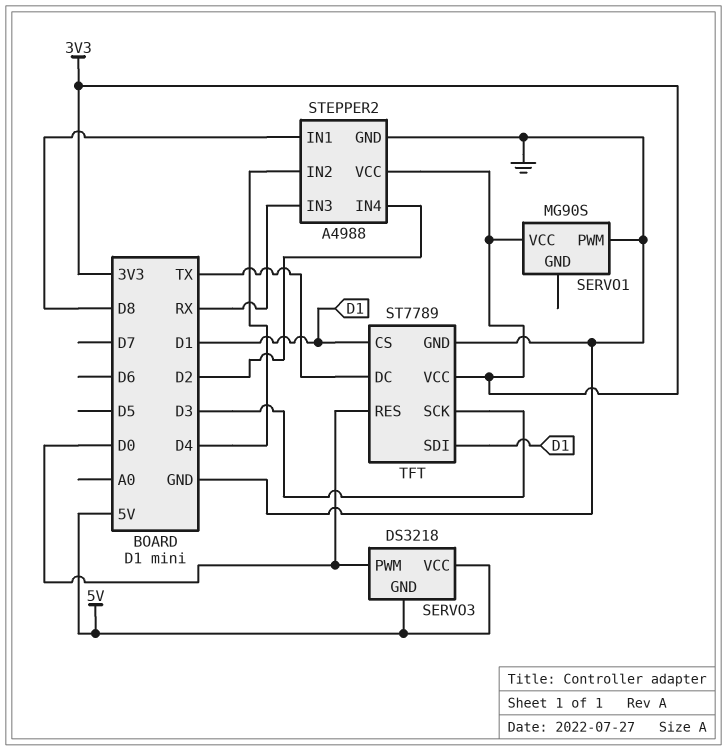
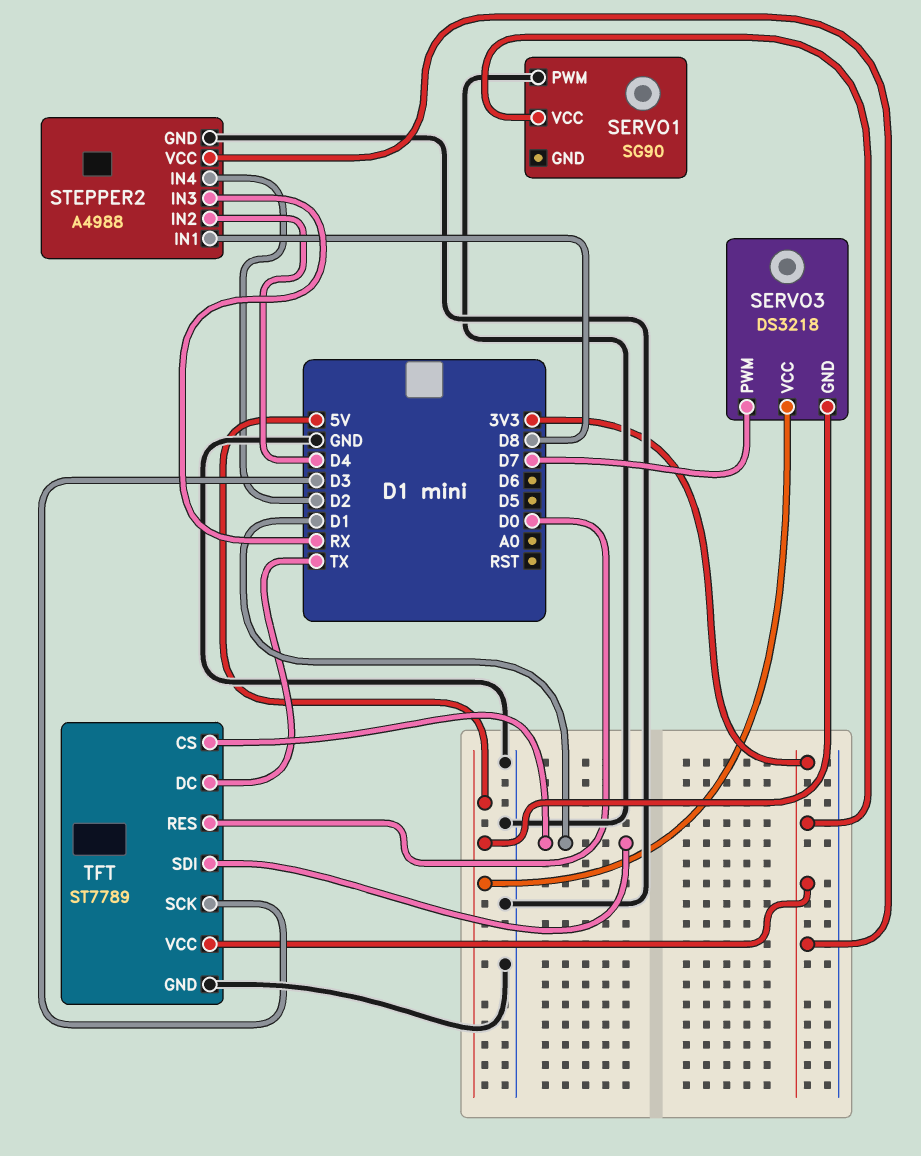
SERVO1: MG90S -> SG90
SERVO3 pin PWM: D0 -> D7

